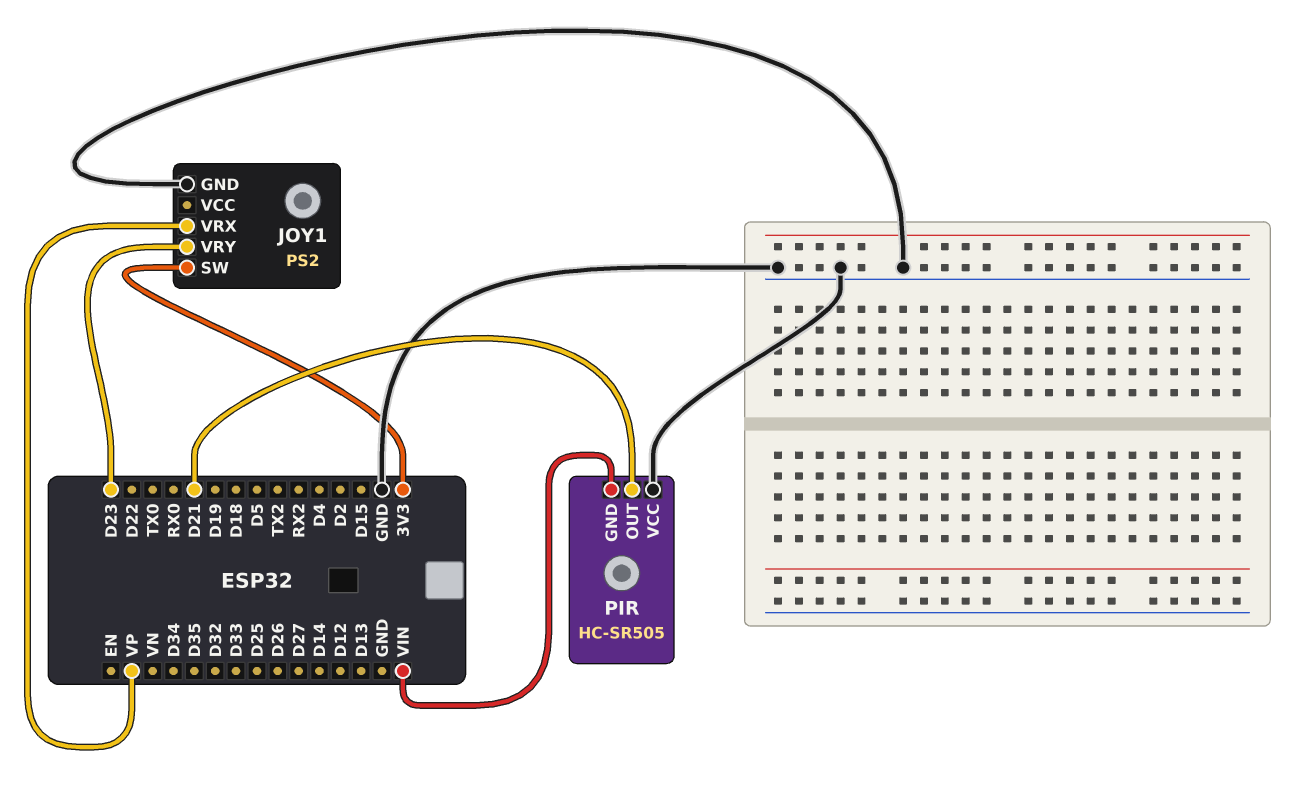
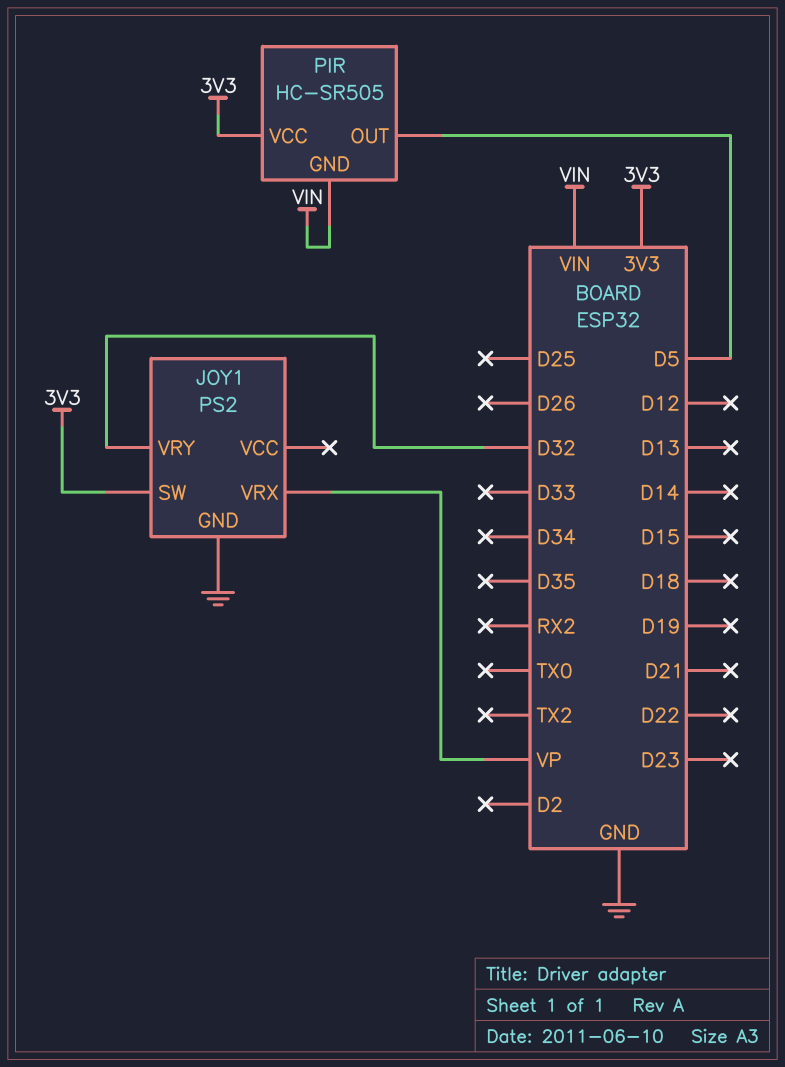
JOY1 pin VRY: D23 -> D32
PIR pin OUT: D21 -> D5
PIR pin VCC: GND -> 3V3

